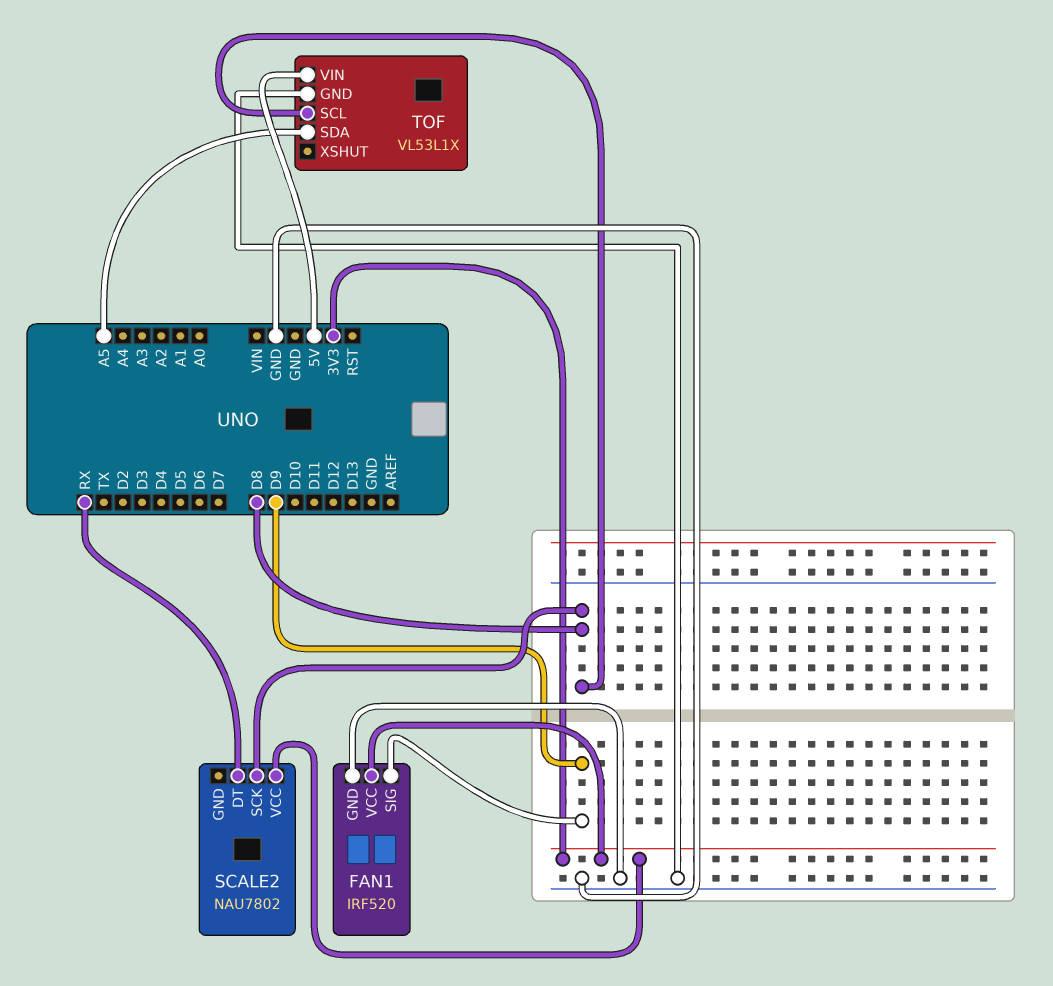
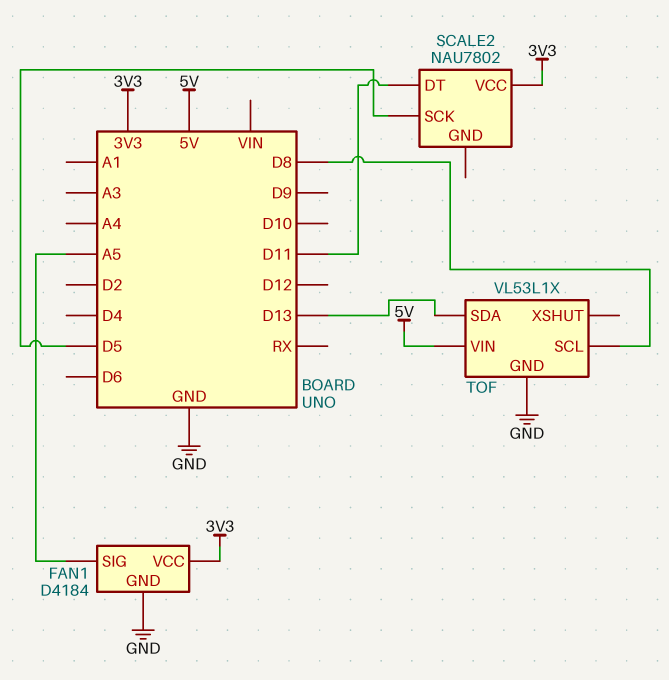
FAN1: IRF520 -> D4184
FAN1 pin SIG: D9 -> A5
SCALE2 pin DT: RX -> D11
SCALE2 pin SCK: D8 -> D5
TOF pin SDA: A5 -> D13

